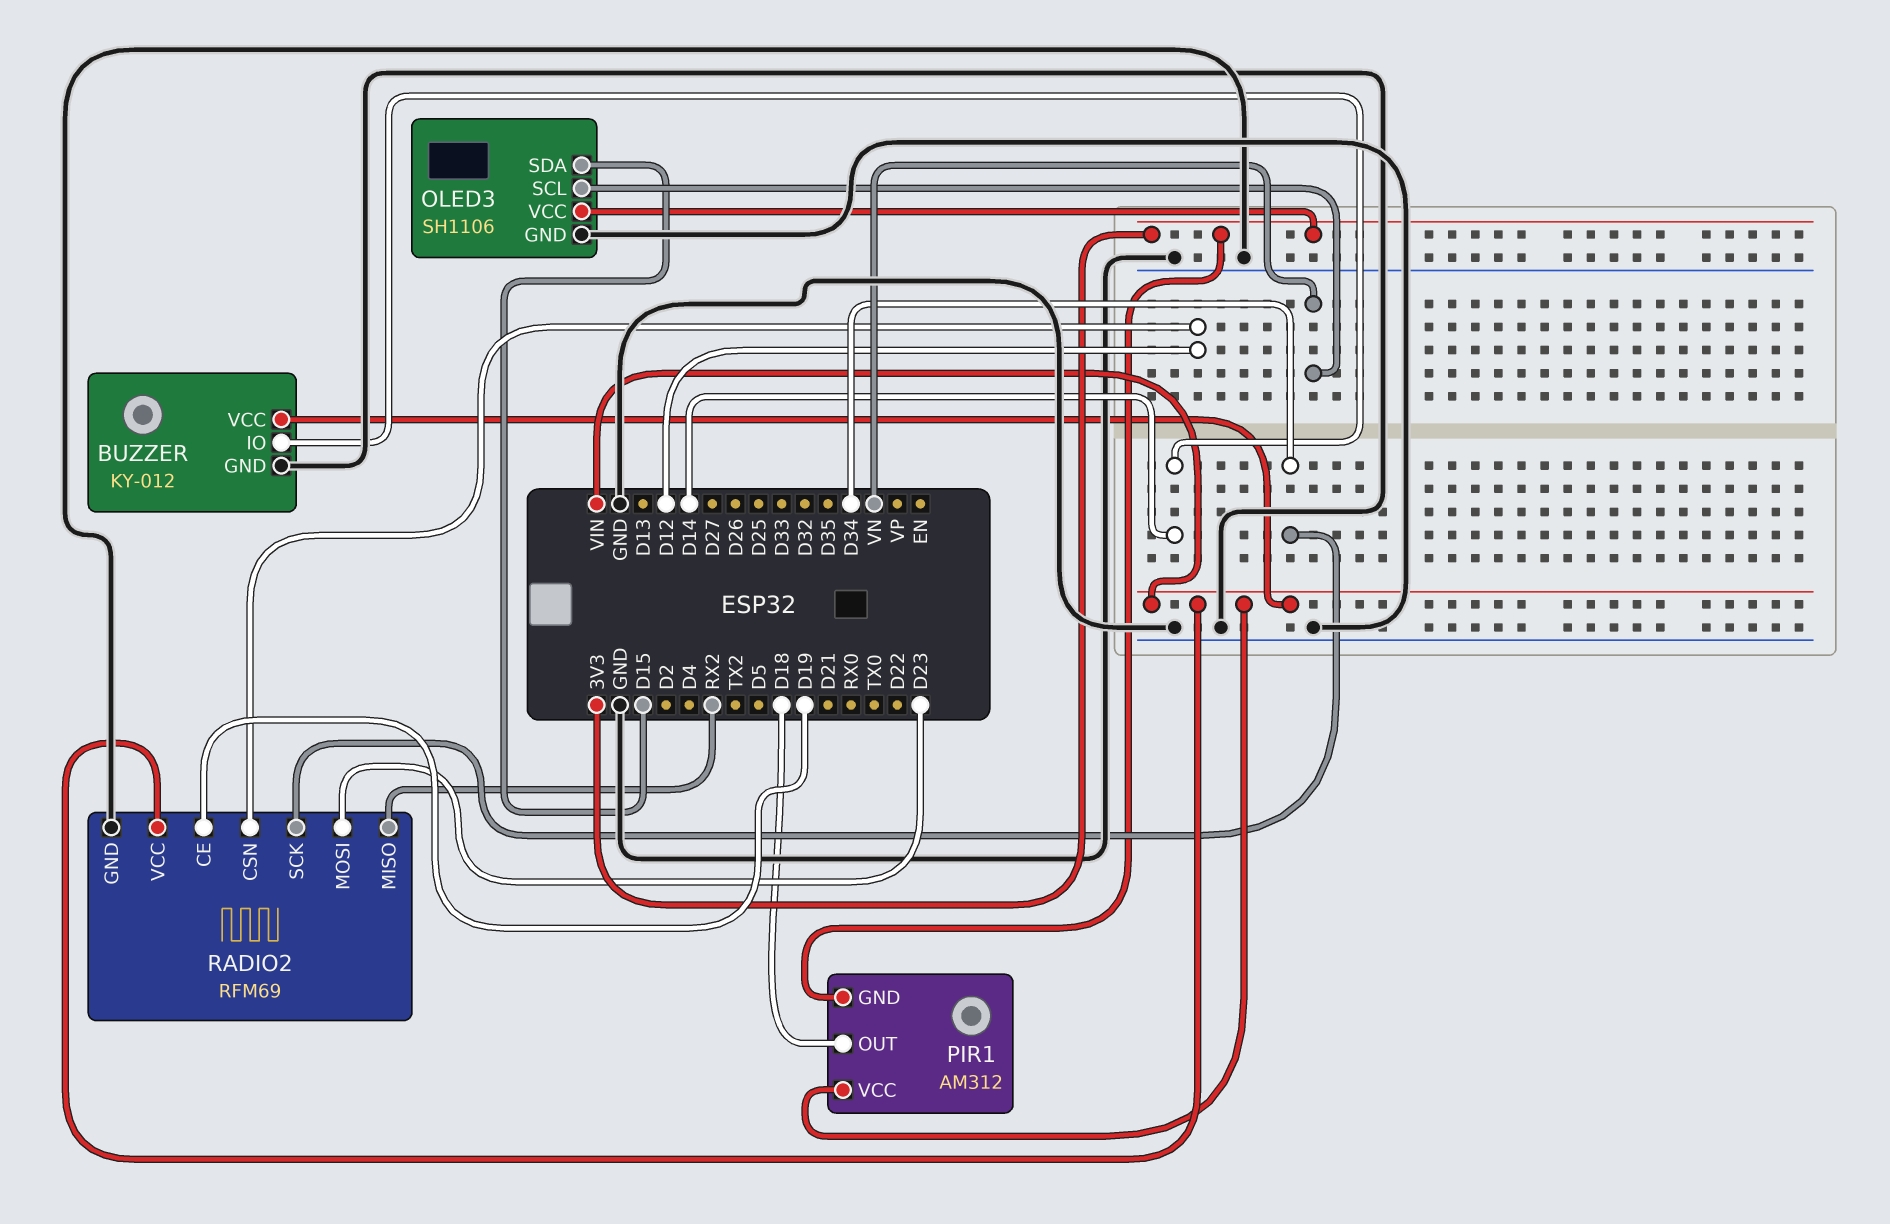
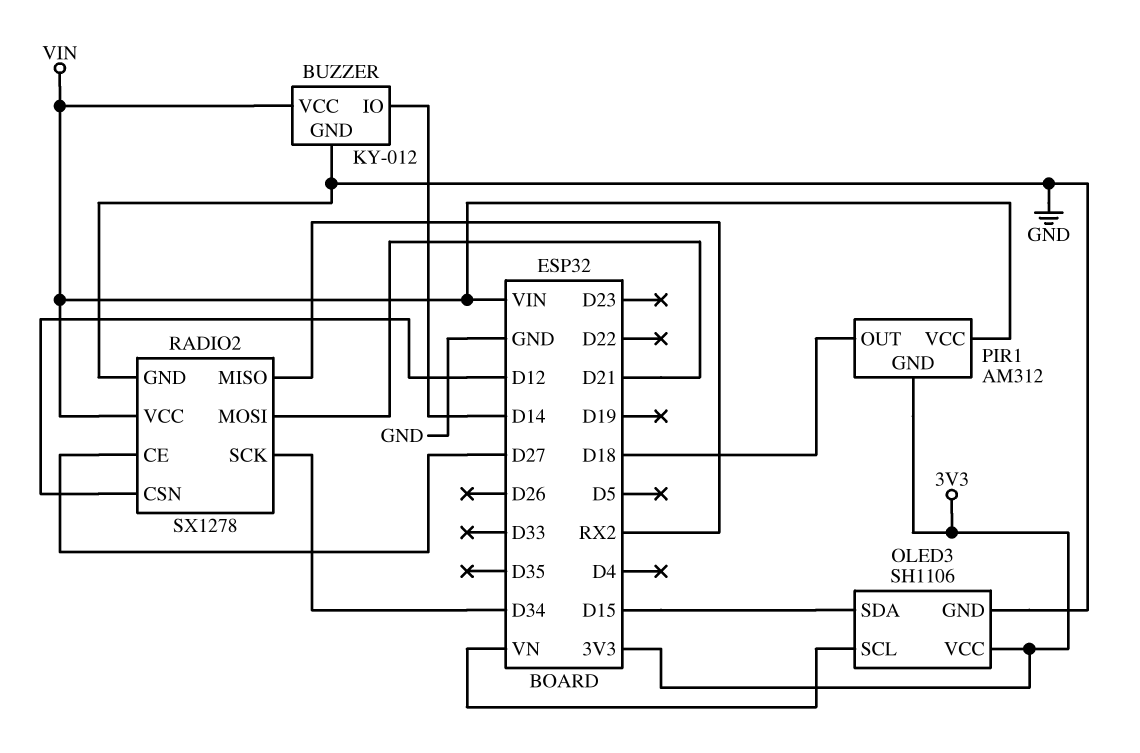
RADIO2: RFM69 -> SX1278
RADIO2 pin CE: D19 -> D27
RADIO2 pin MOSI: D23 -> D21

